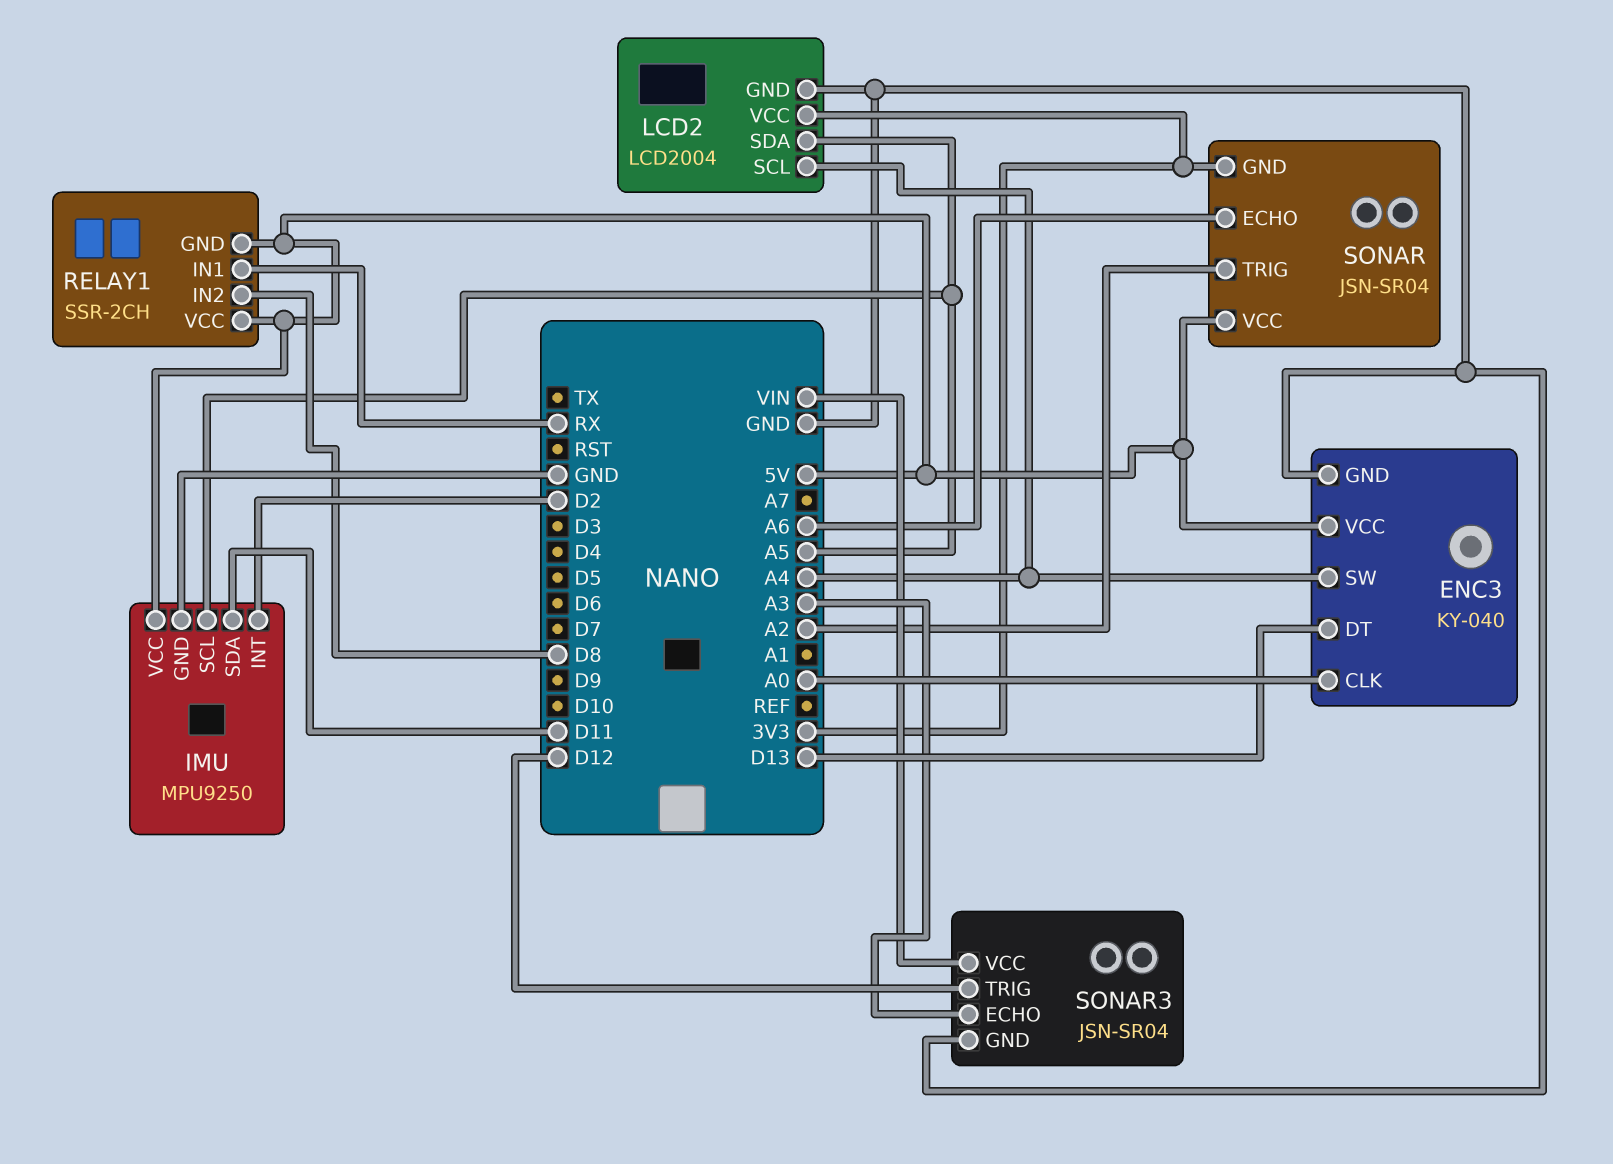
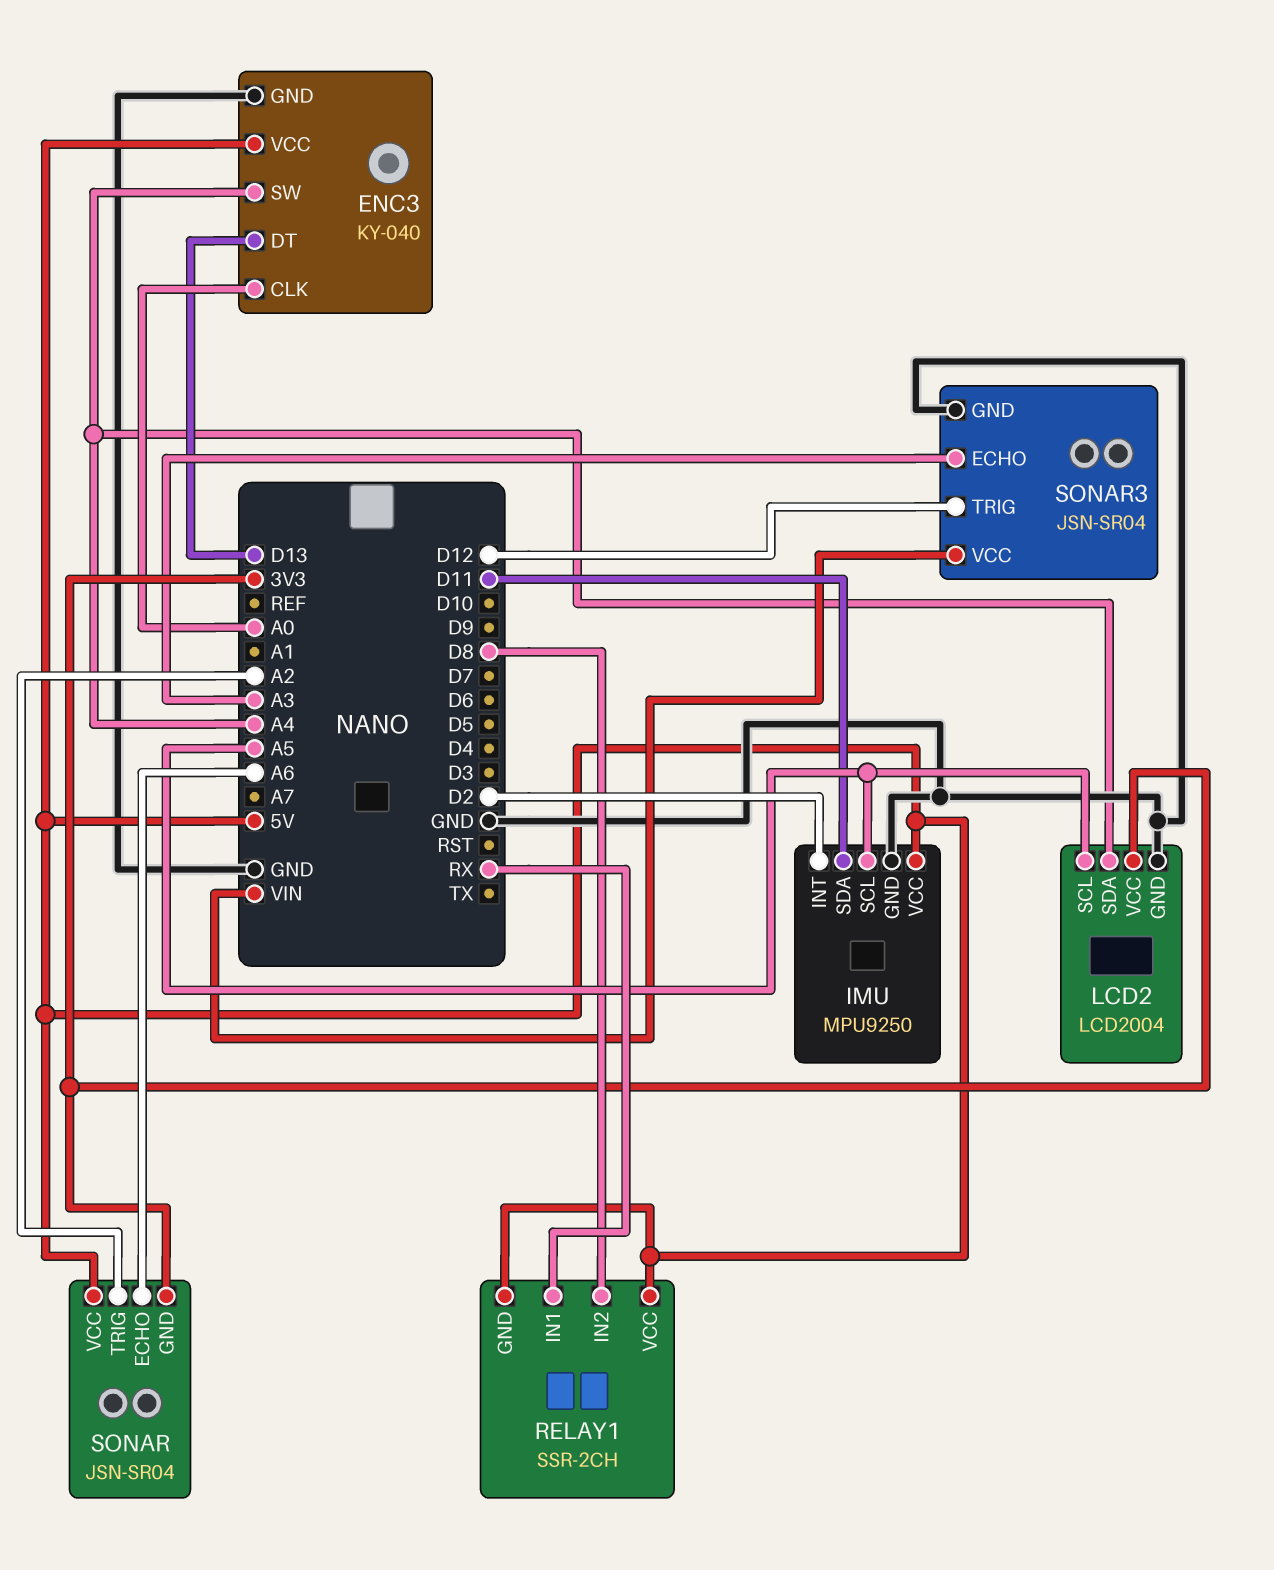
LCD2 pin SCL: A4 -> A5
LCD2 pin SDA: A5 -> A4

